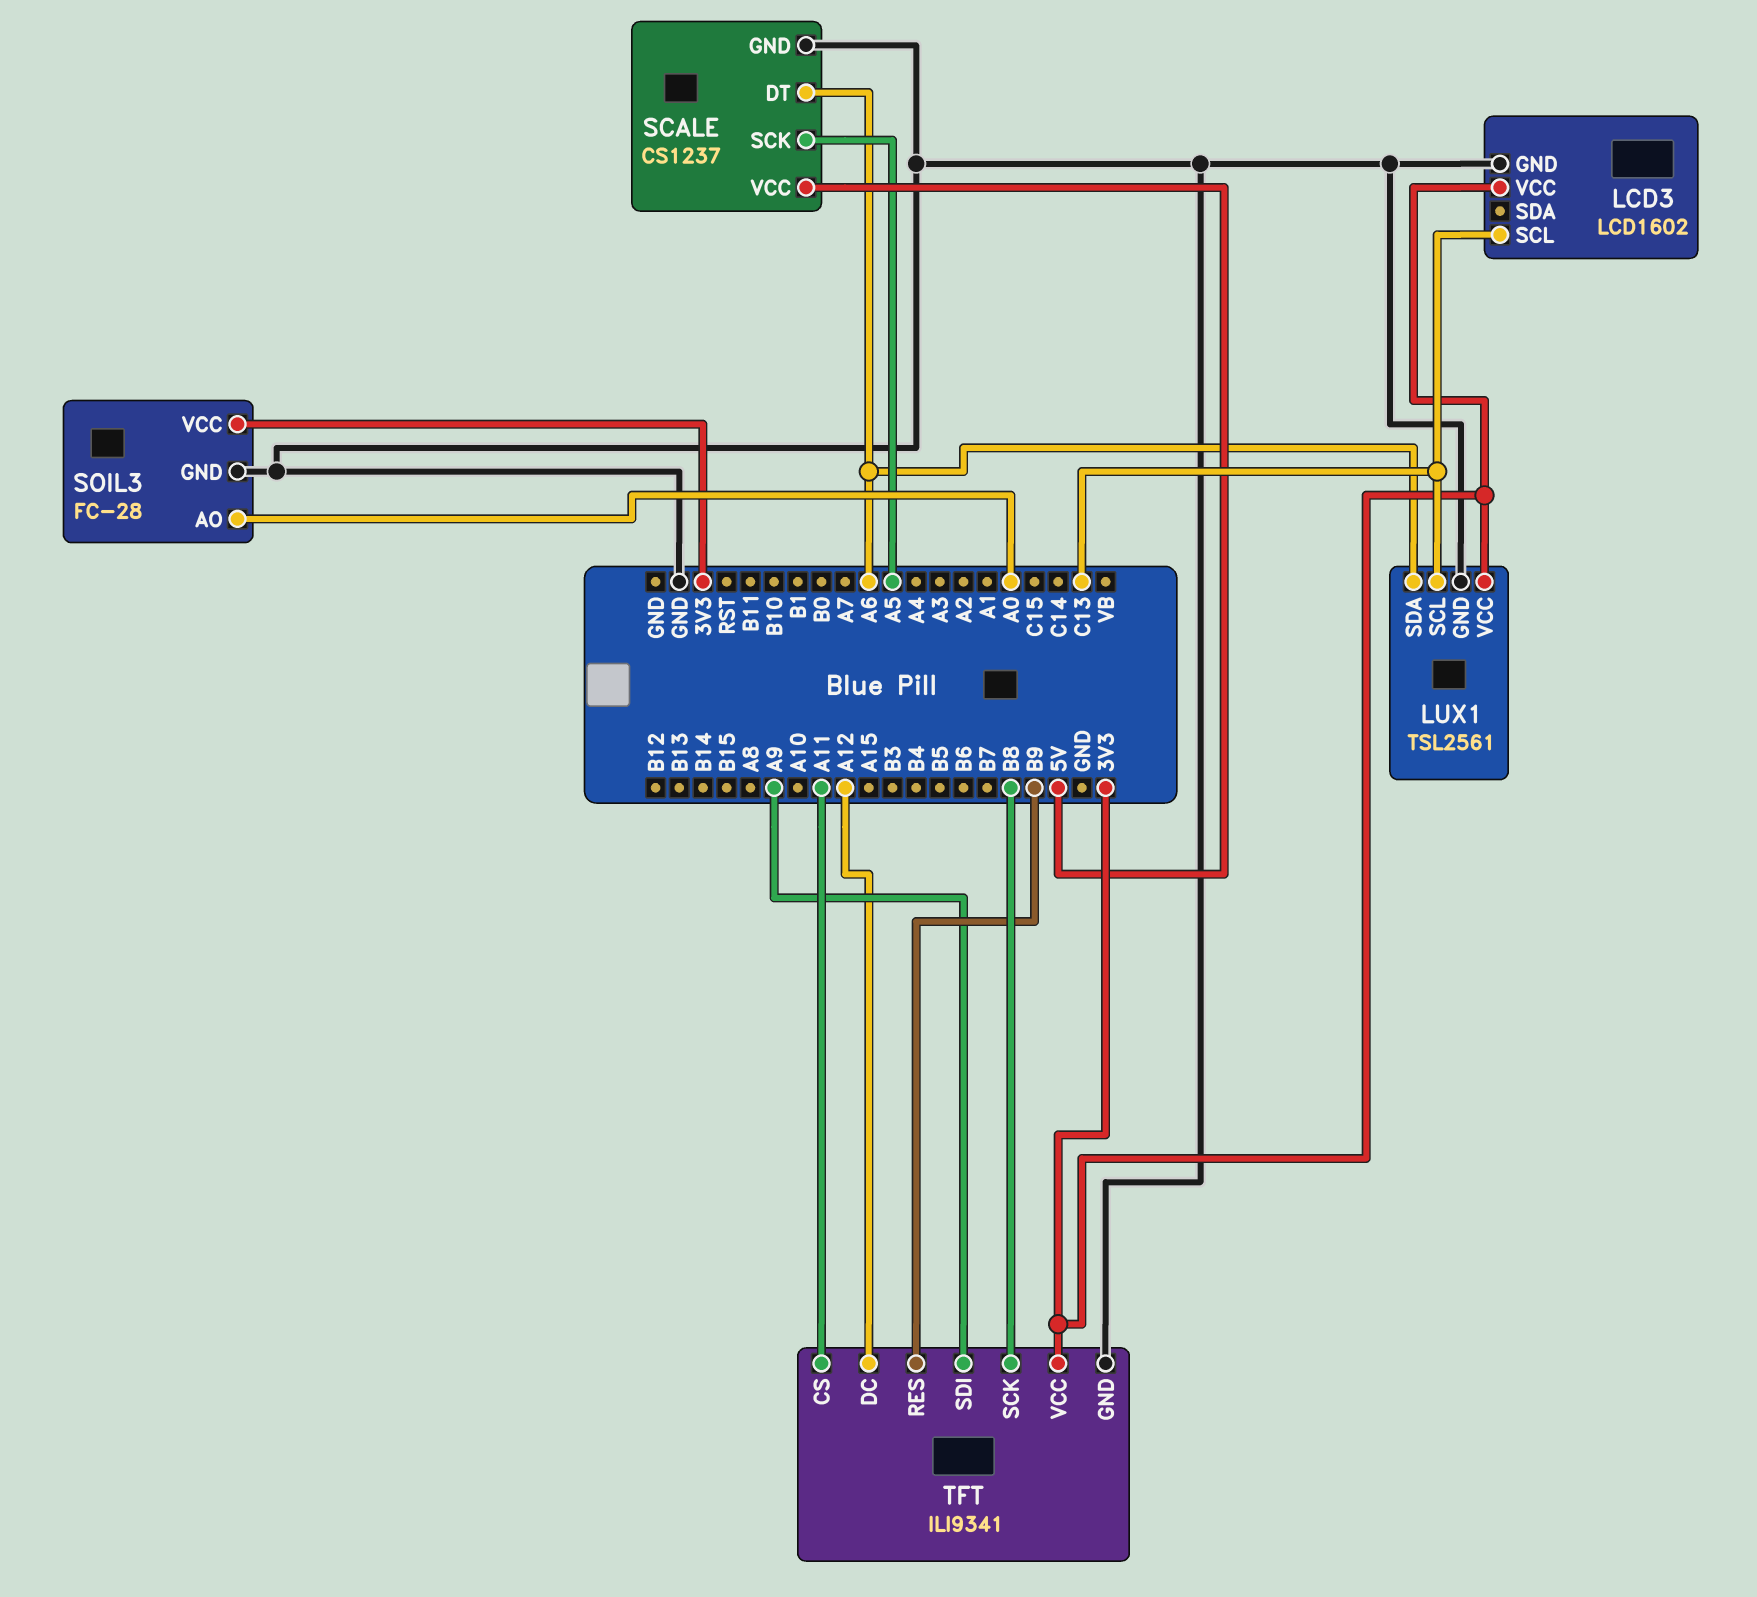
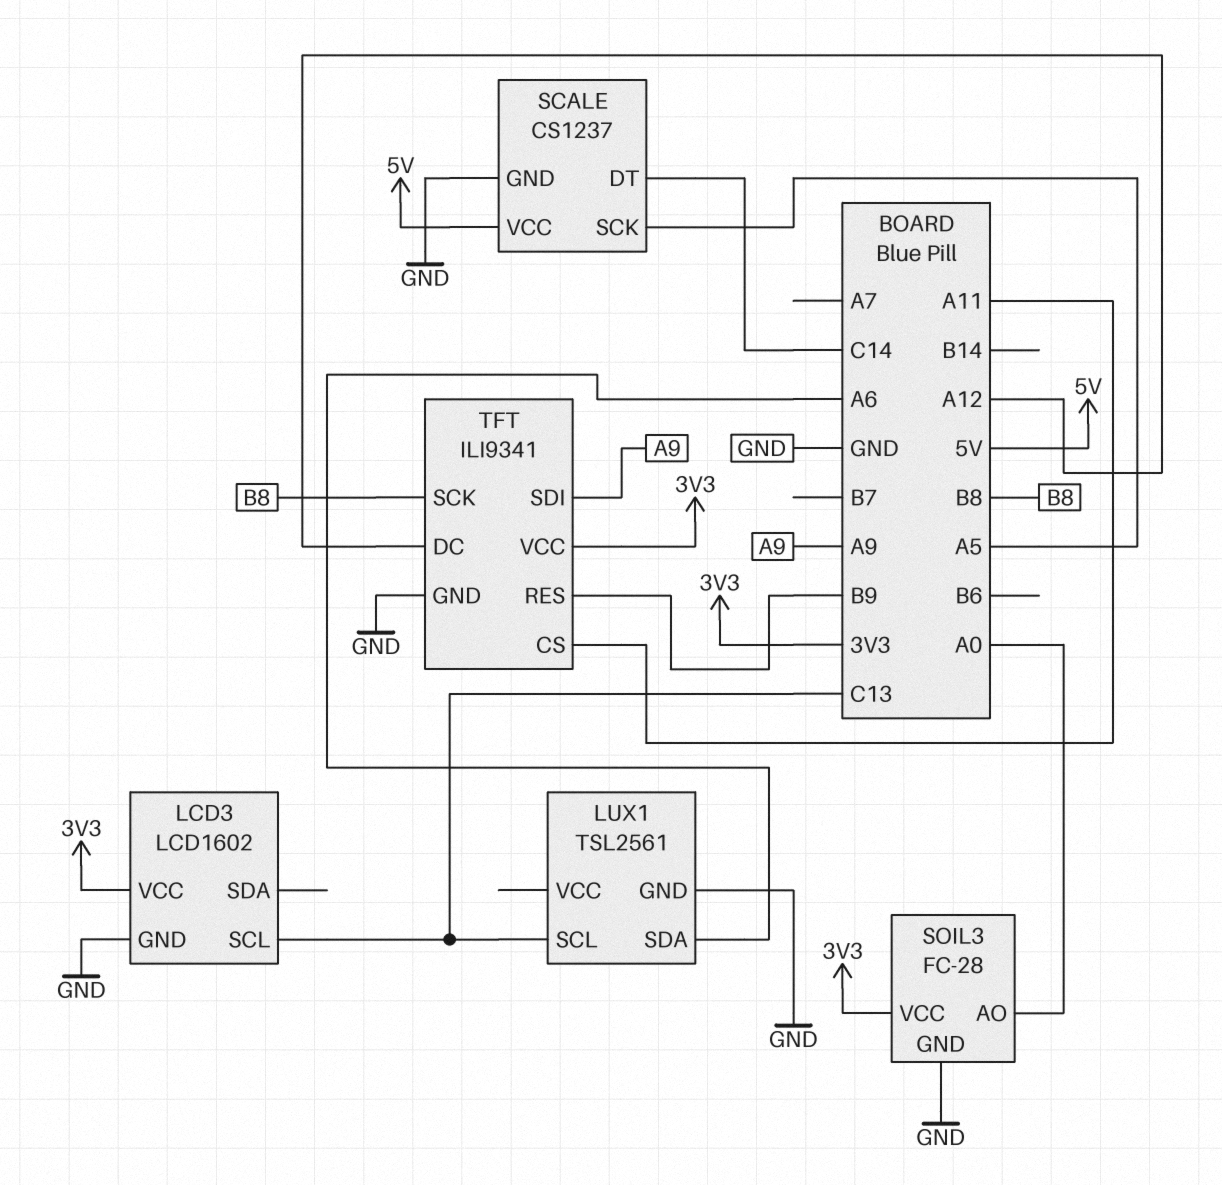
LUX1 pin VCC: 3V3 -> none
SCALE pin DT: A6 -> C14

